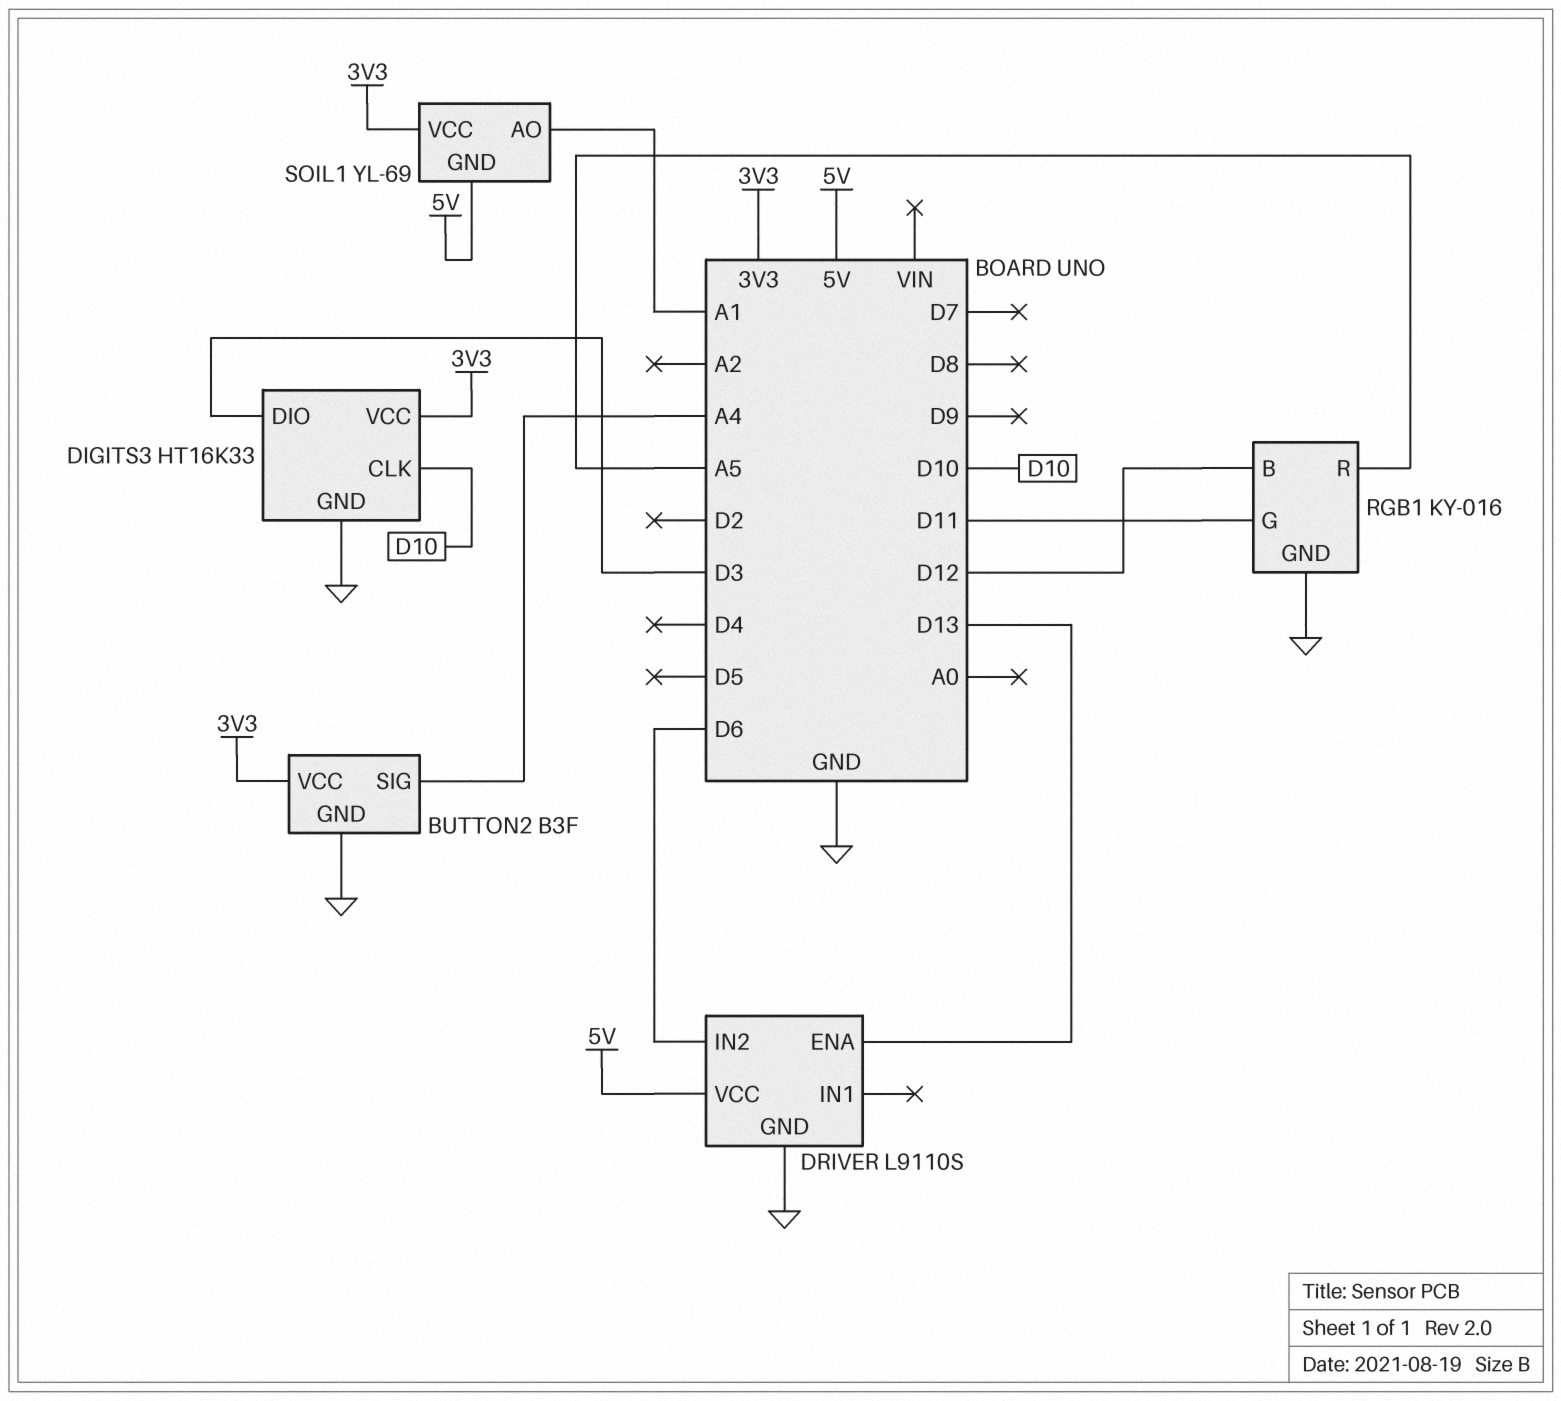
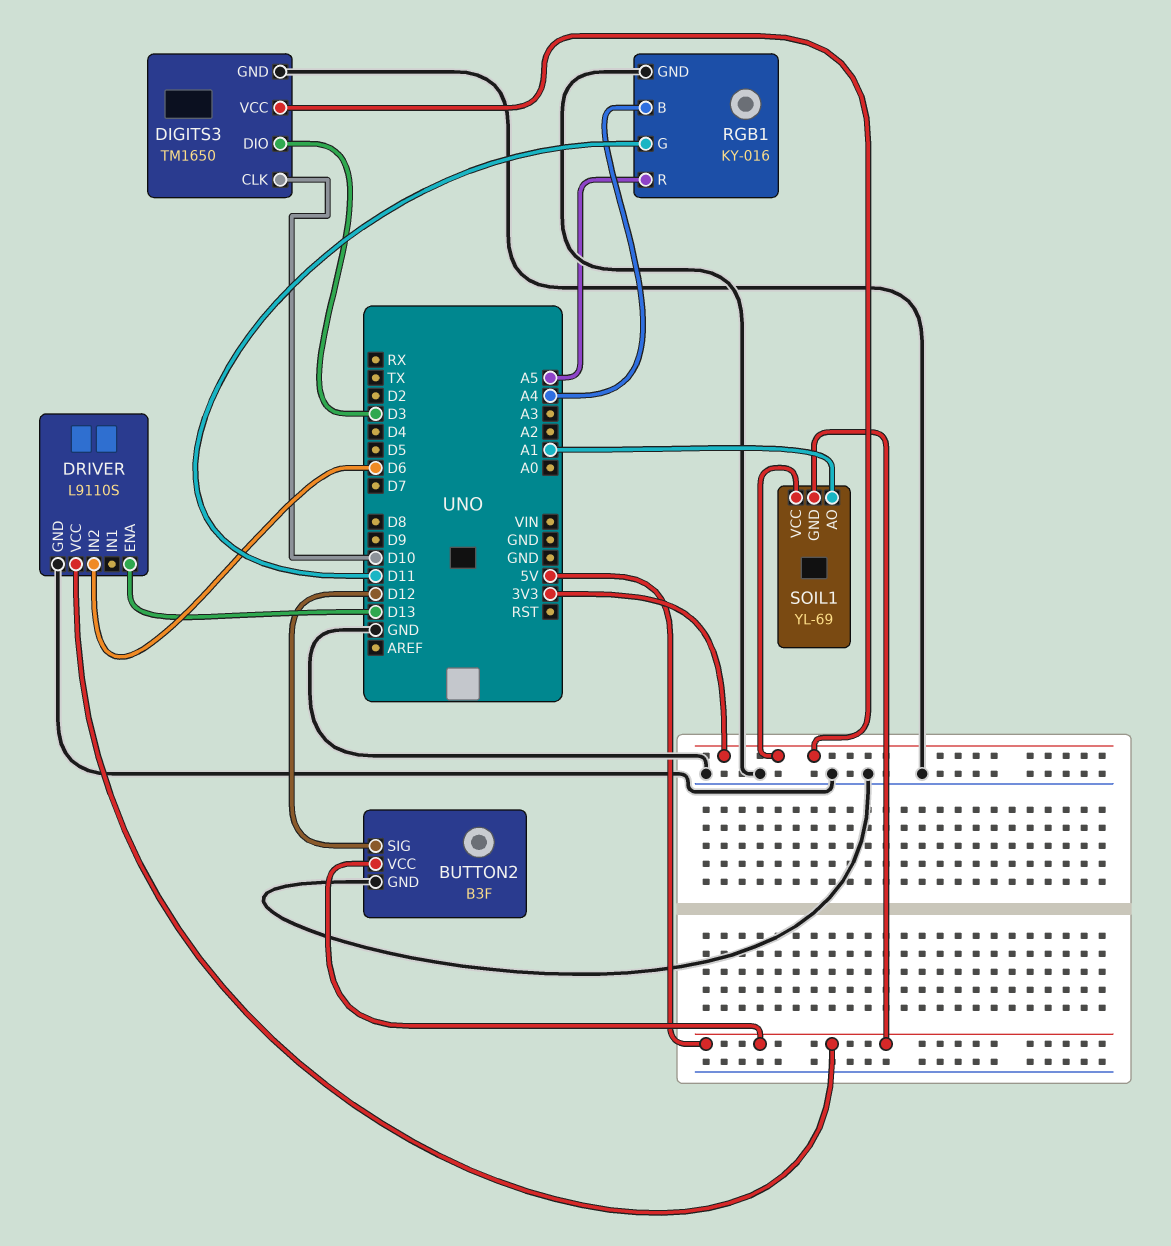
BUTTON2 pin SIG: A4 -> D12
BUTTON2 pin VCC: 3V3 -> 5V
DIGITS3: HT16K33 -> TM1650
RGB1 pin B: D12 -> A4

